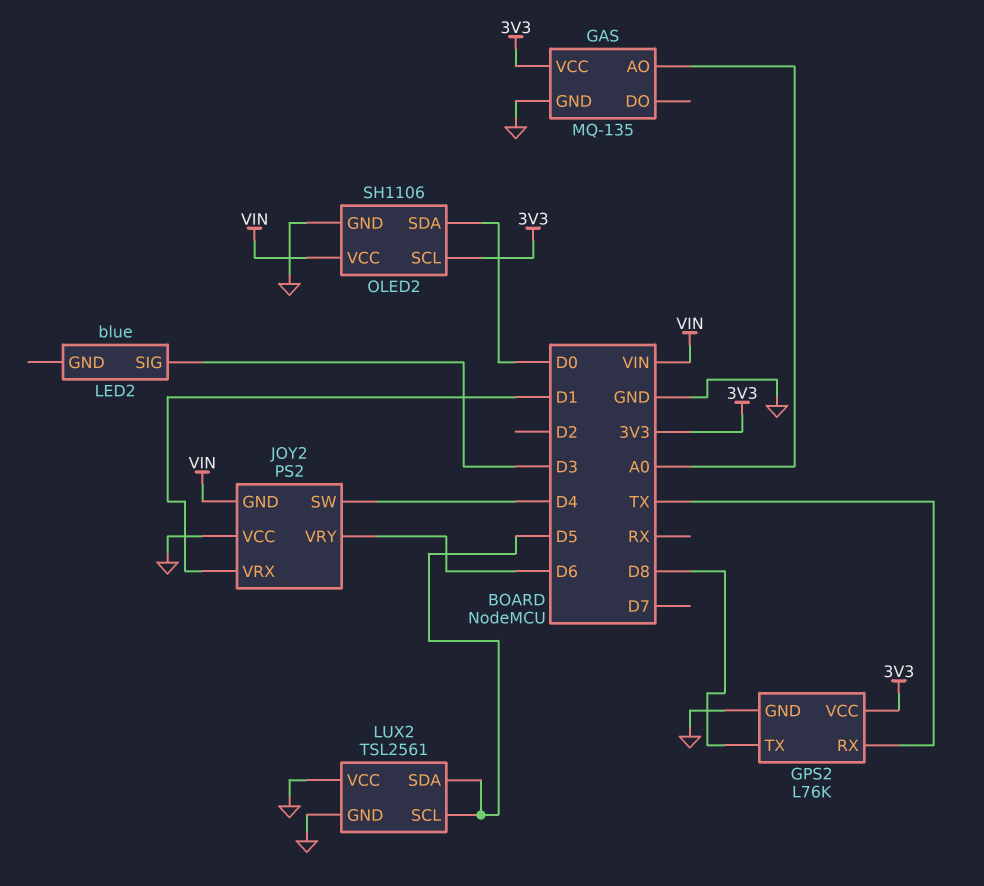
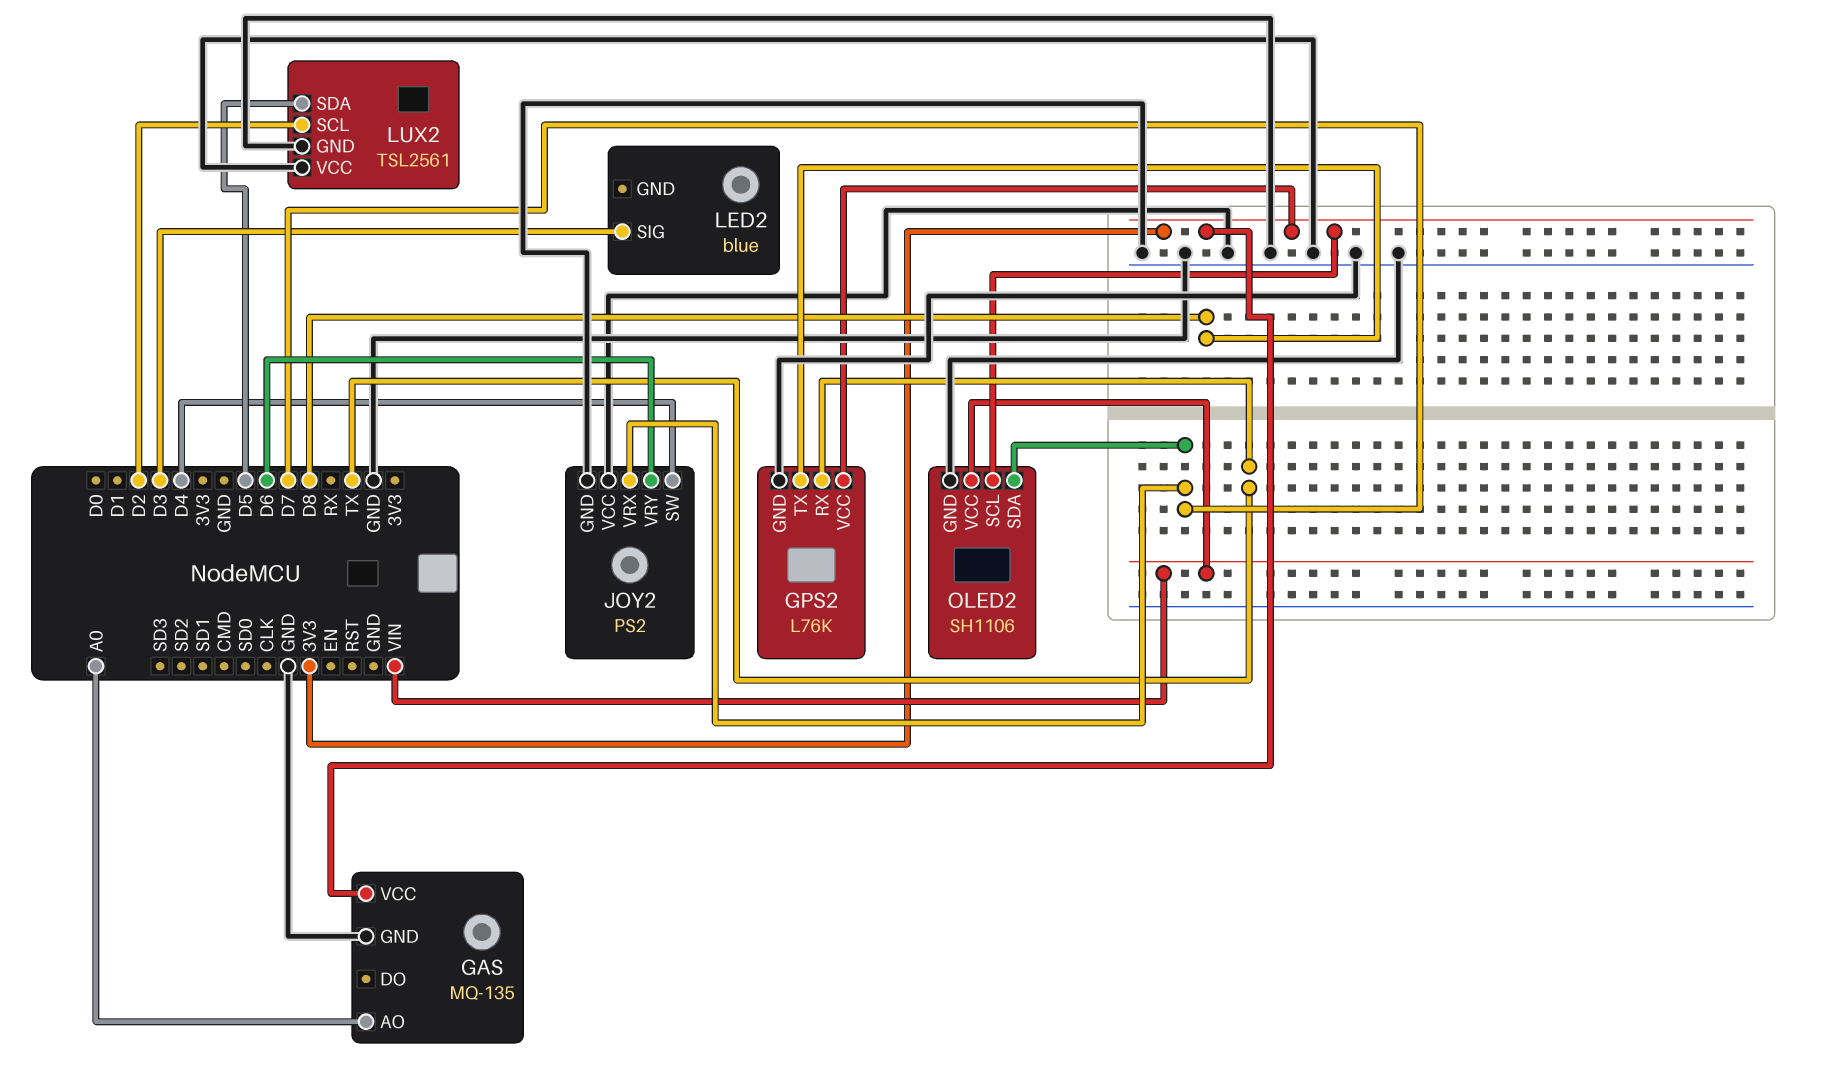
JOY2 pin GND: VIN -> GND
JOY2 pin VRX: D1 -> D7
LUX2 pin SCL: D5 -> D2
OLED2 pin SDA: D0 -> D7

